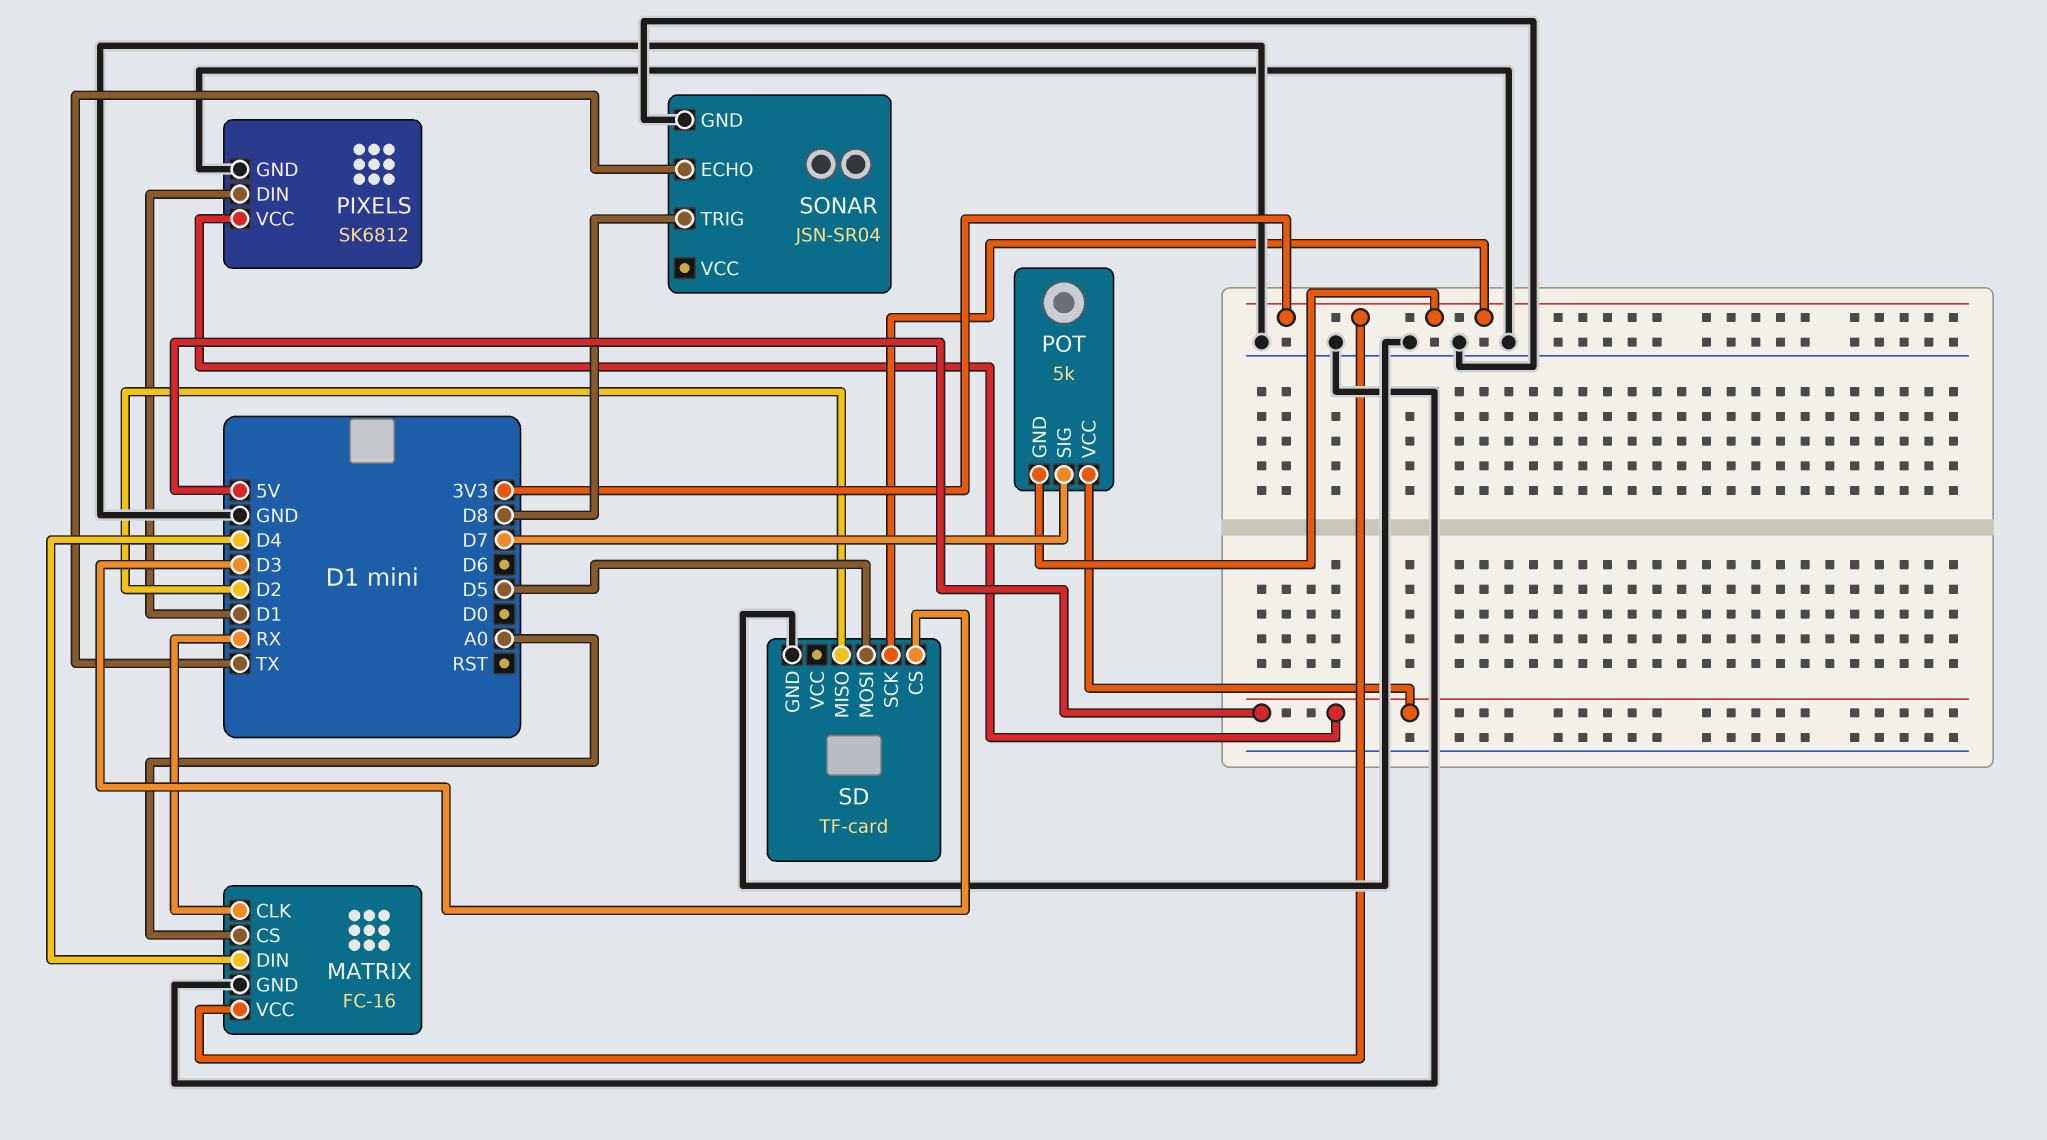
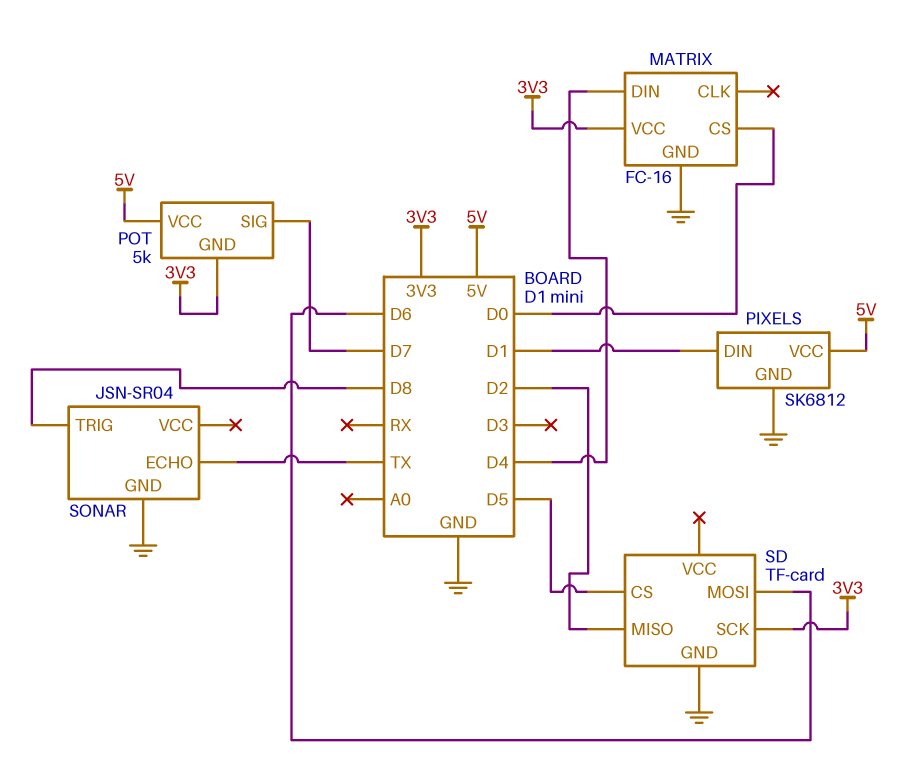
MATRIX pin CLK: RX -> none
MATRIX pin CS: A0 -> D0
SD pin CS: D3 -> D5
SD pin MOSI: D5 -> D6

